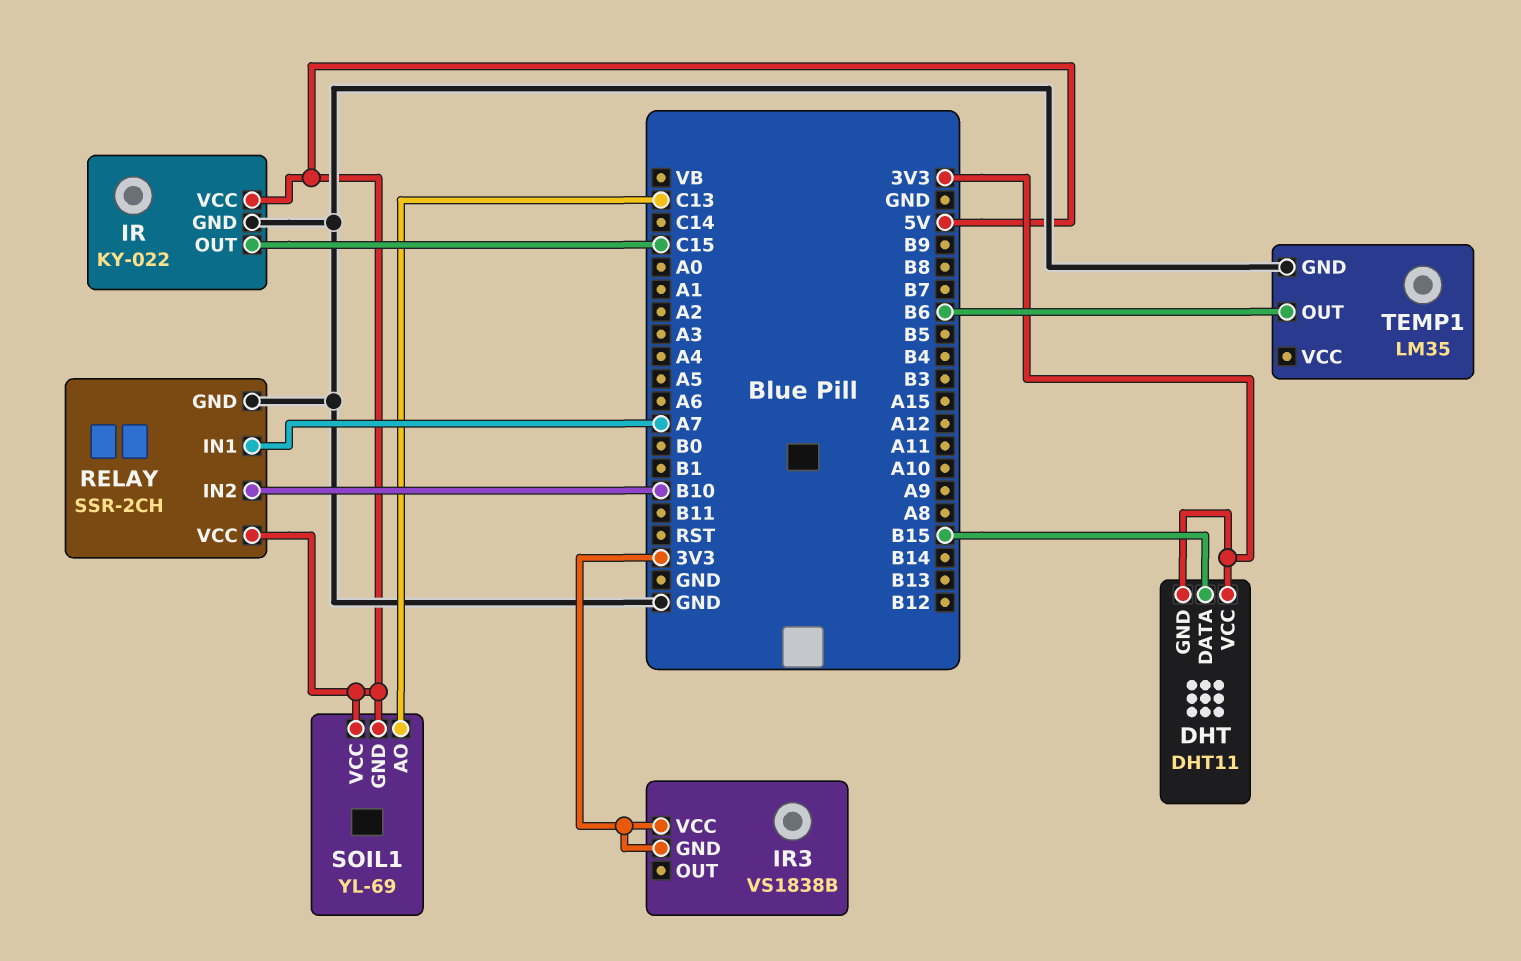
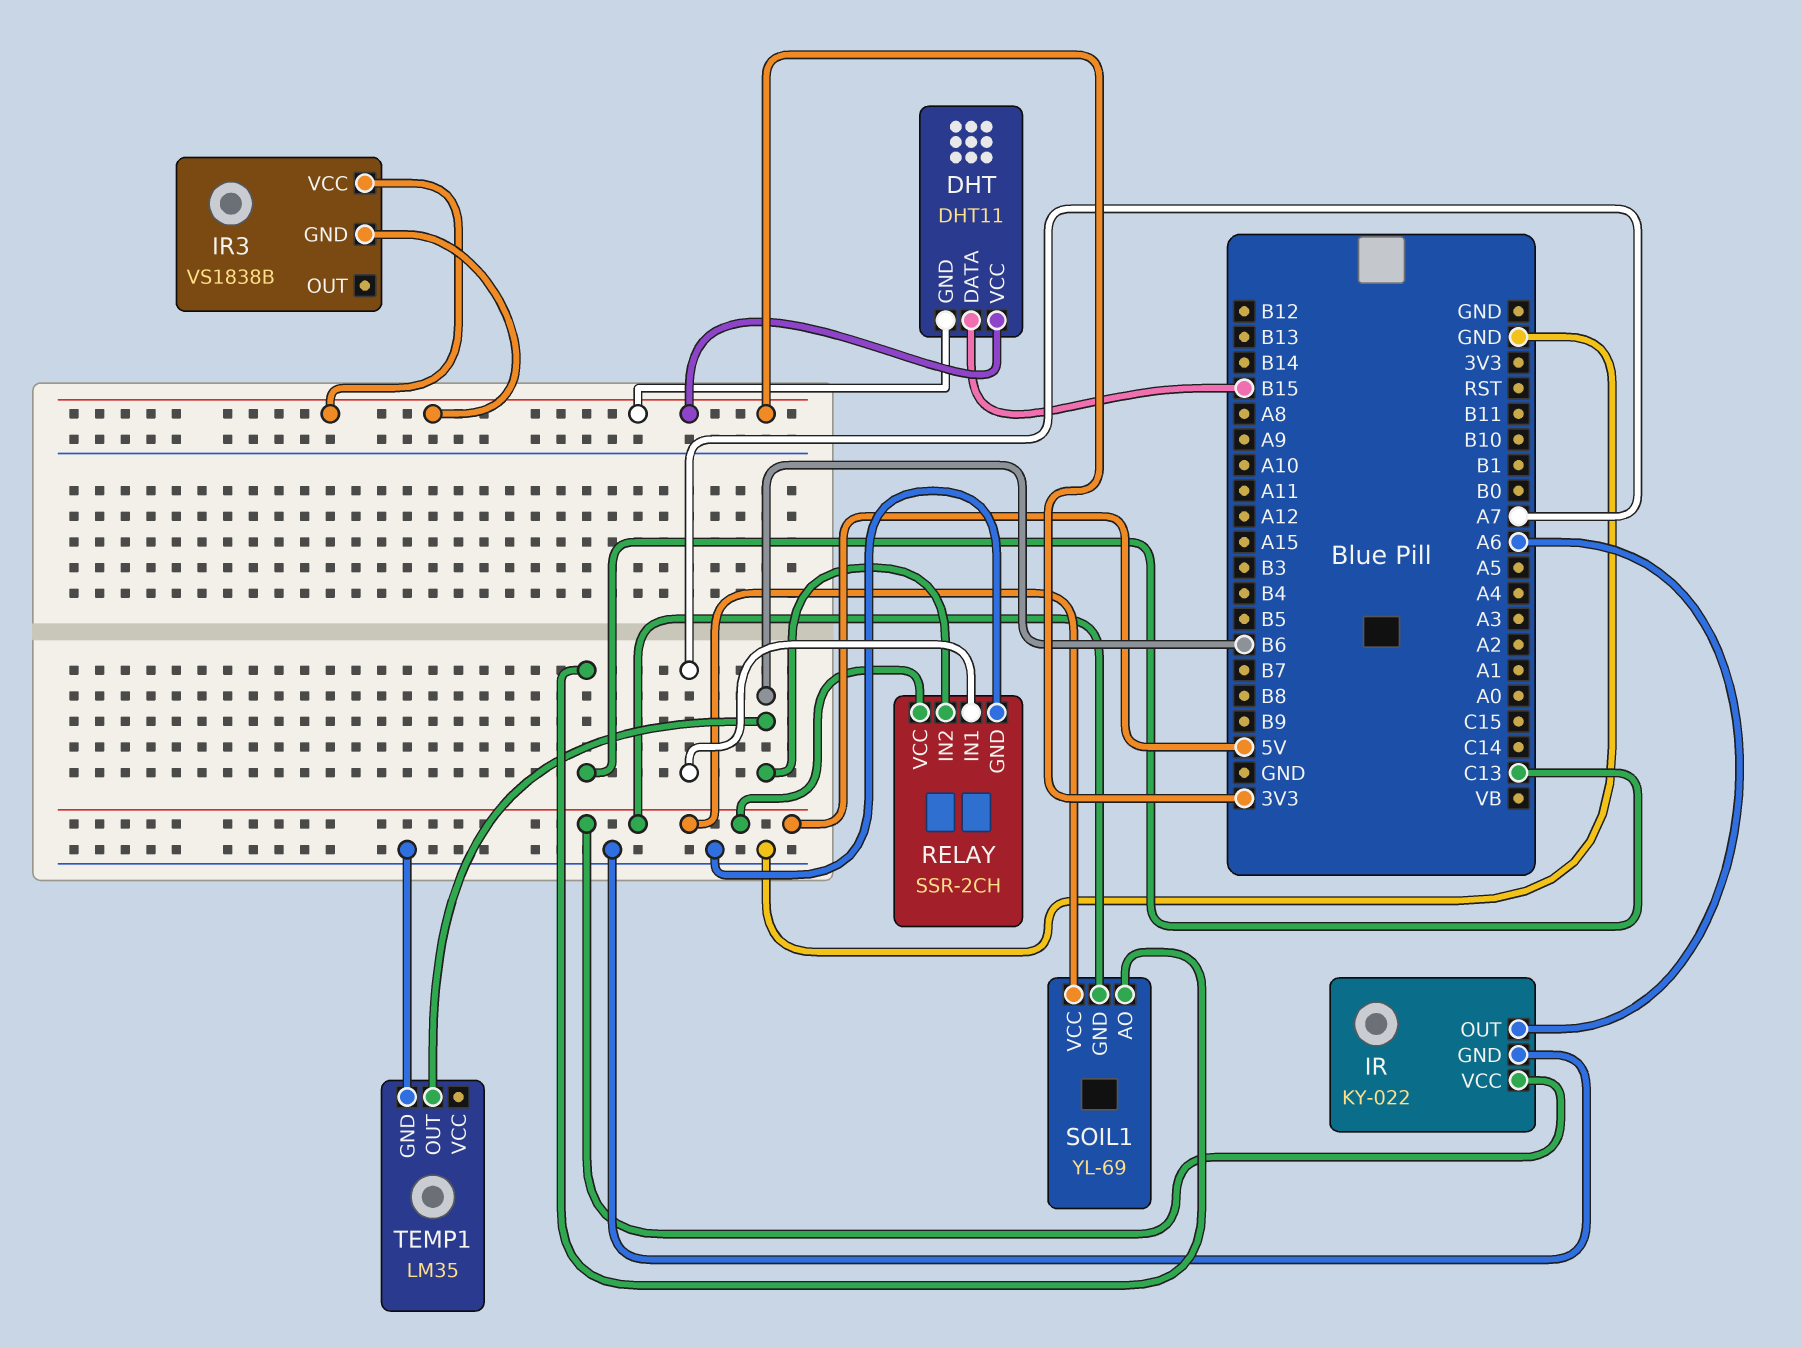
IR pin OUT: C15 -> A6
RELAY pin IN2: B10 -> B6

